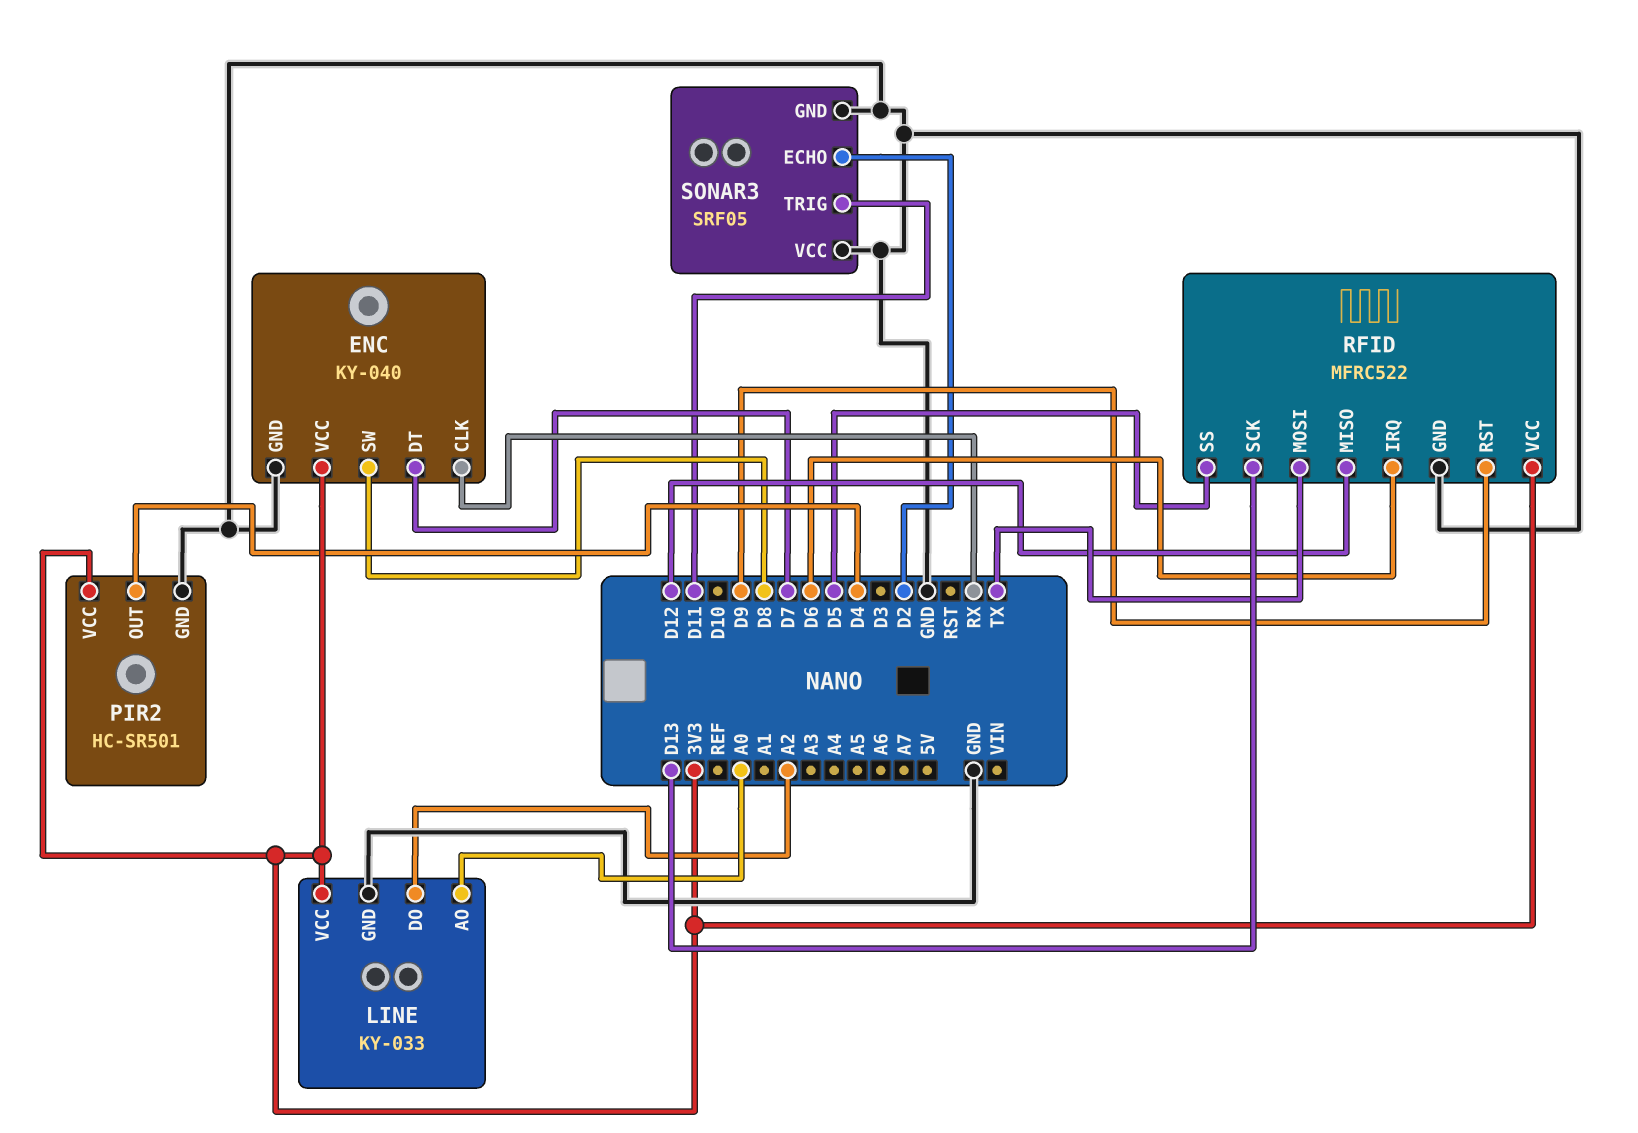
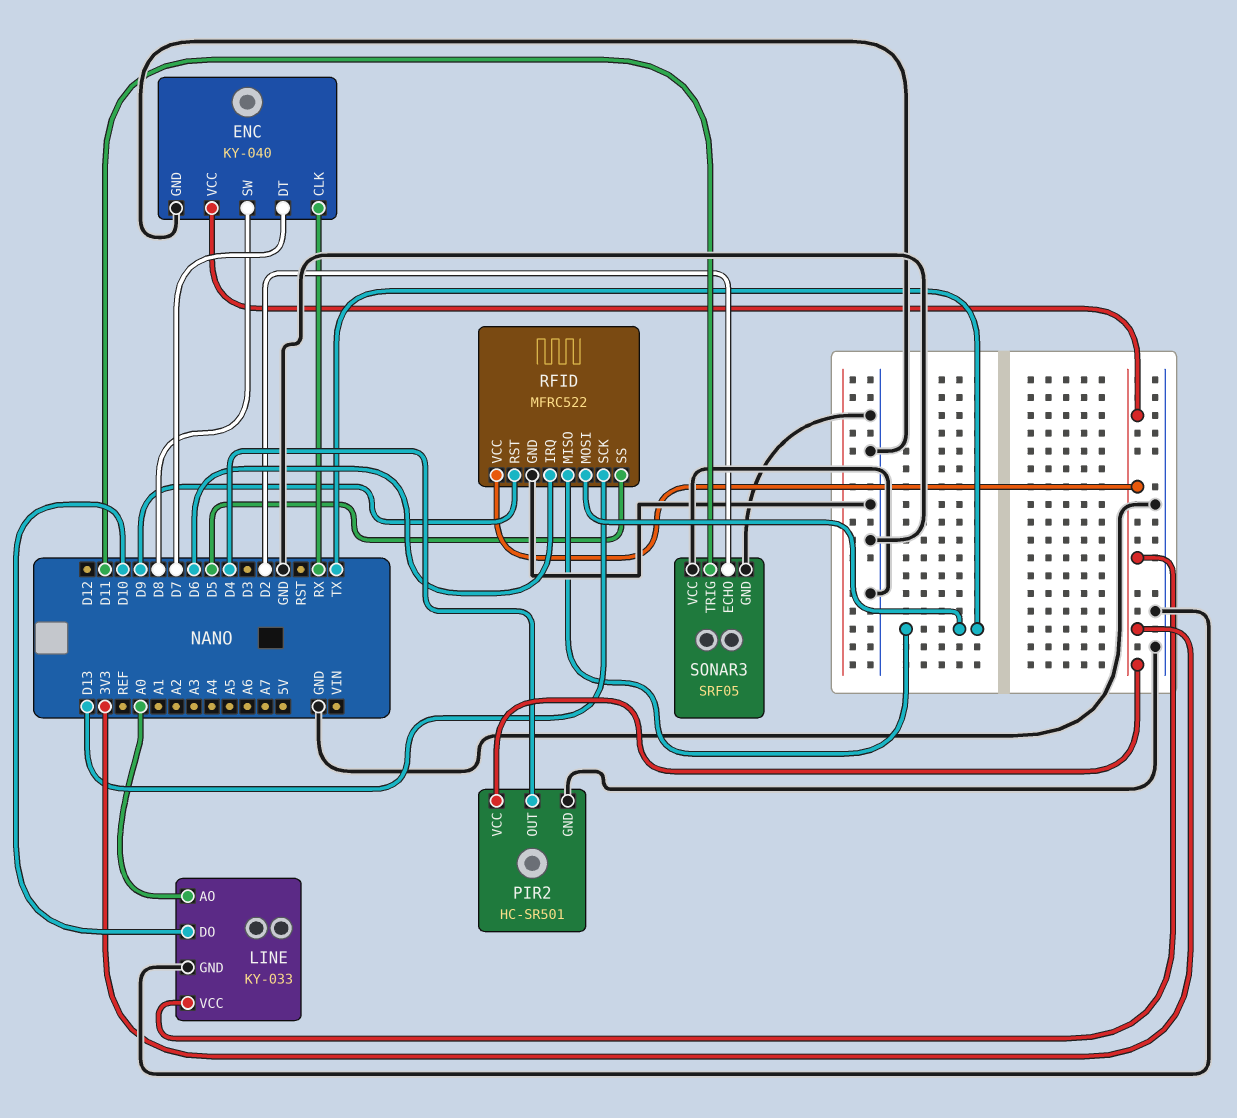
LINE pin DO: A2 -> D10
RFID pin MISO: D12 -> TX

